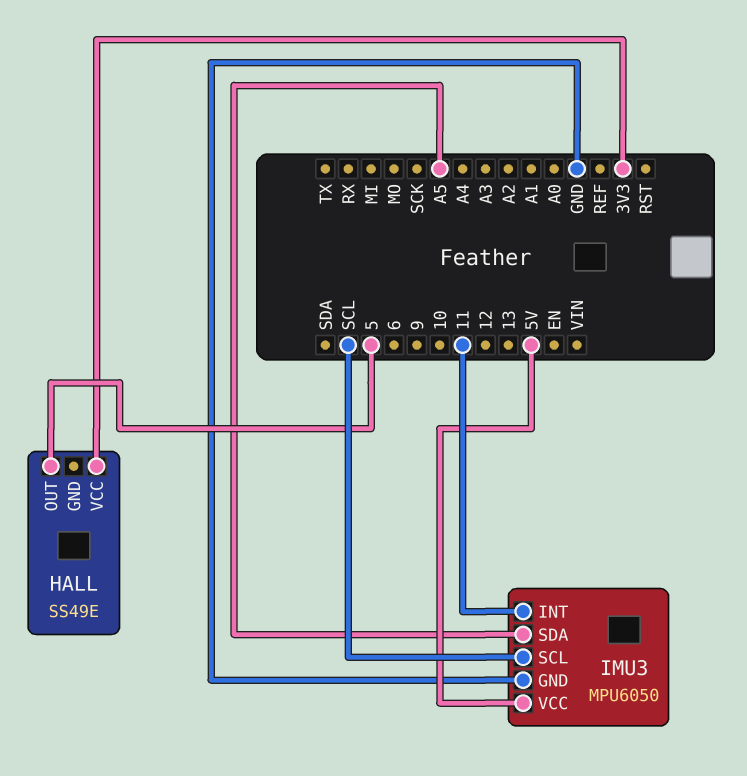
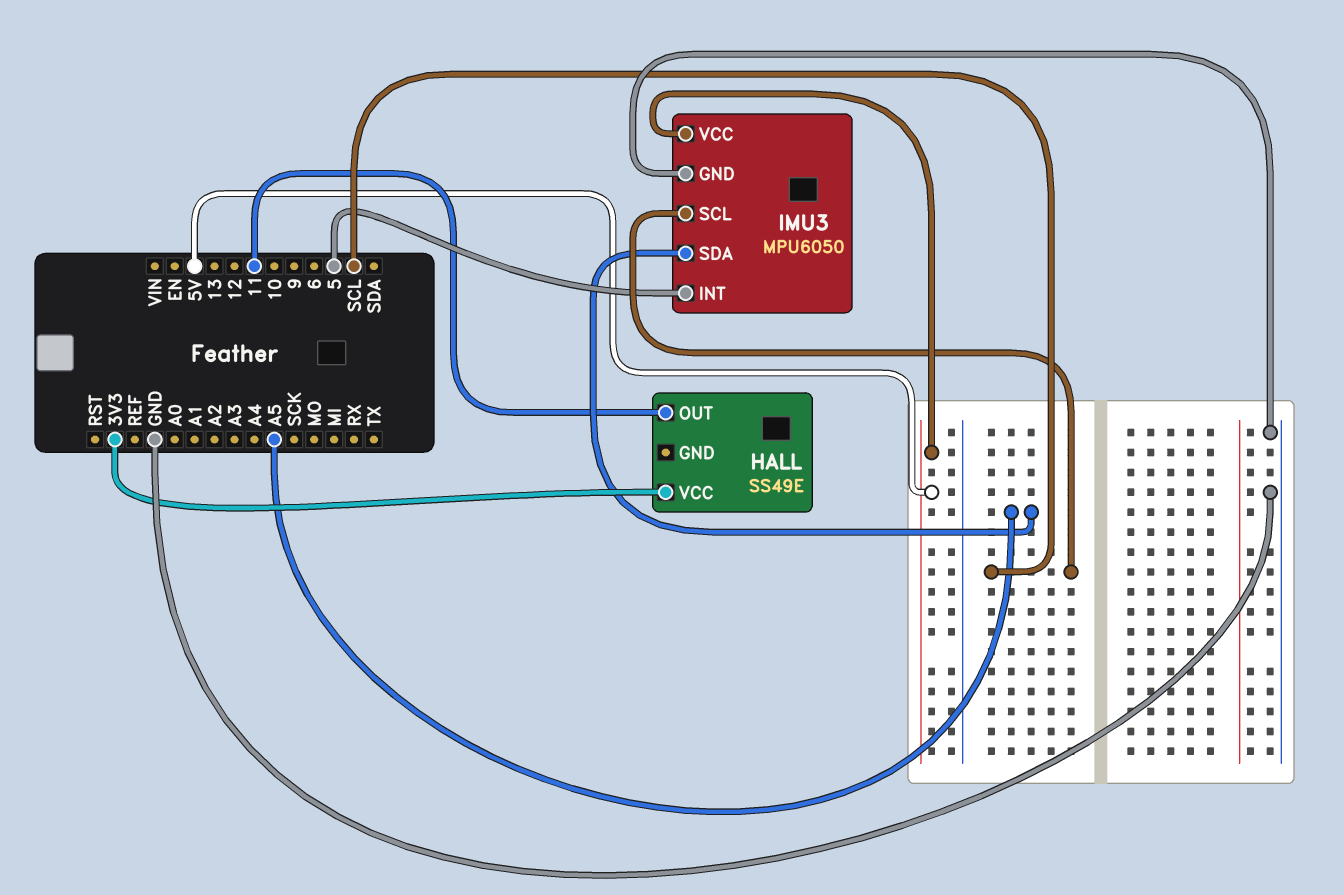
HALL pin OUT: 5 -> 11
IMU3 pin INT: 11 -> 5

